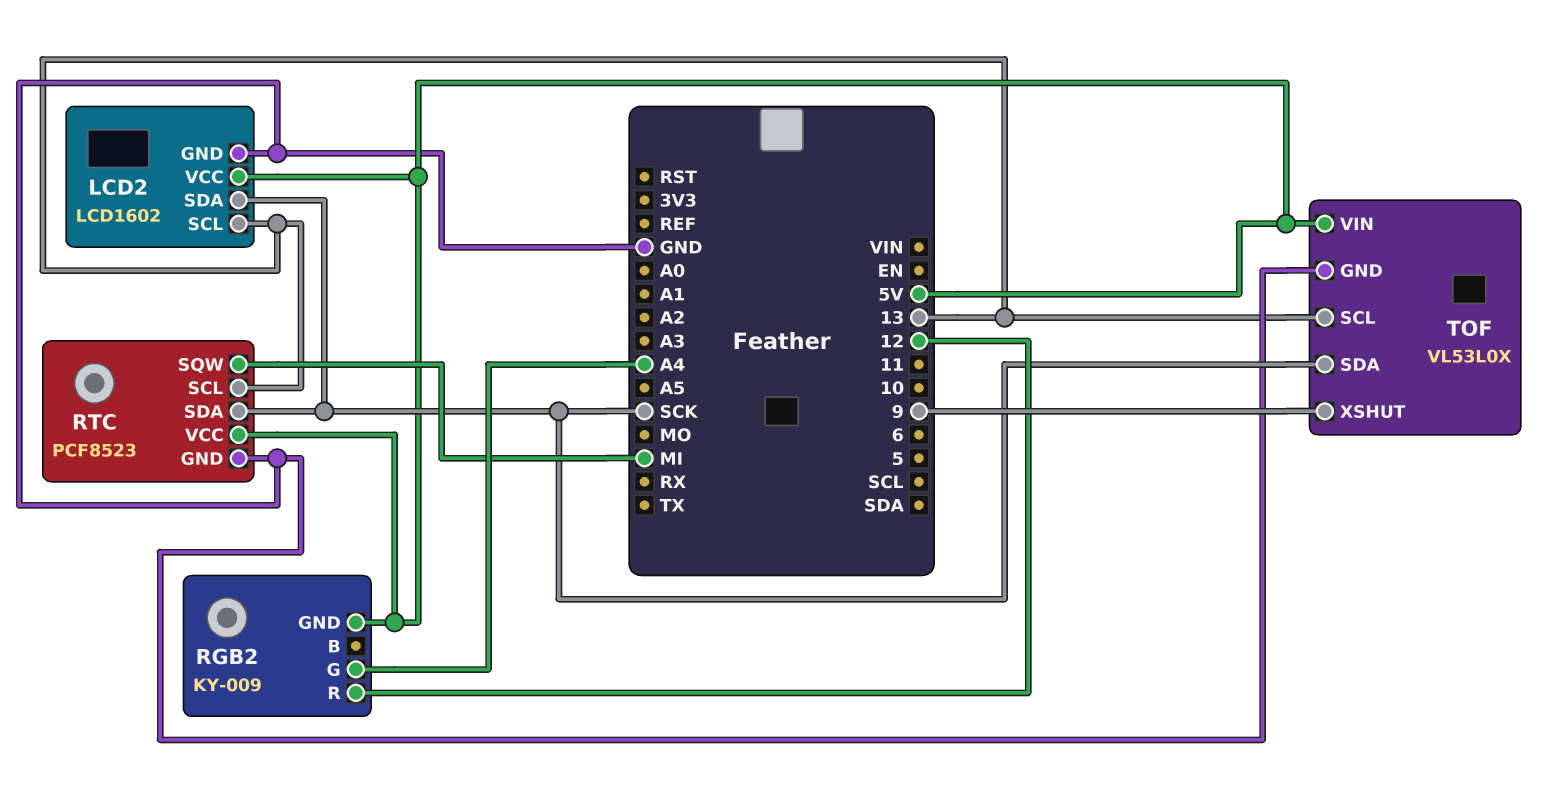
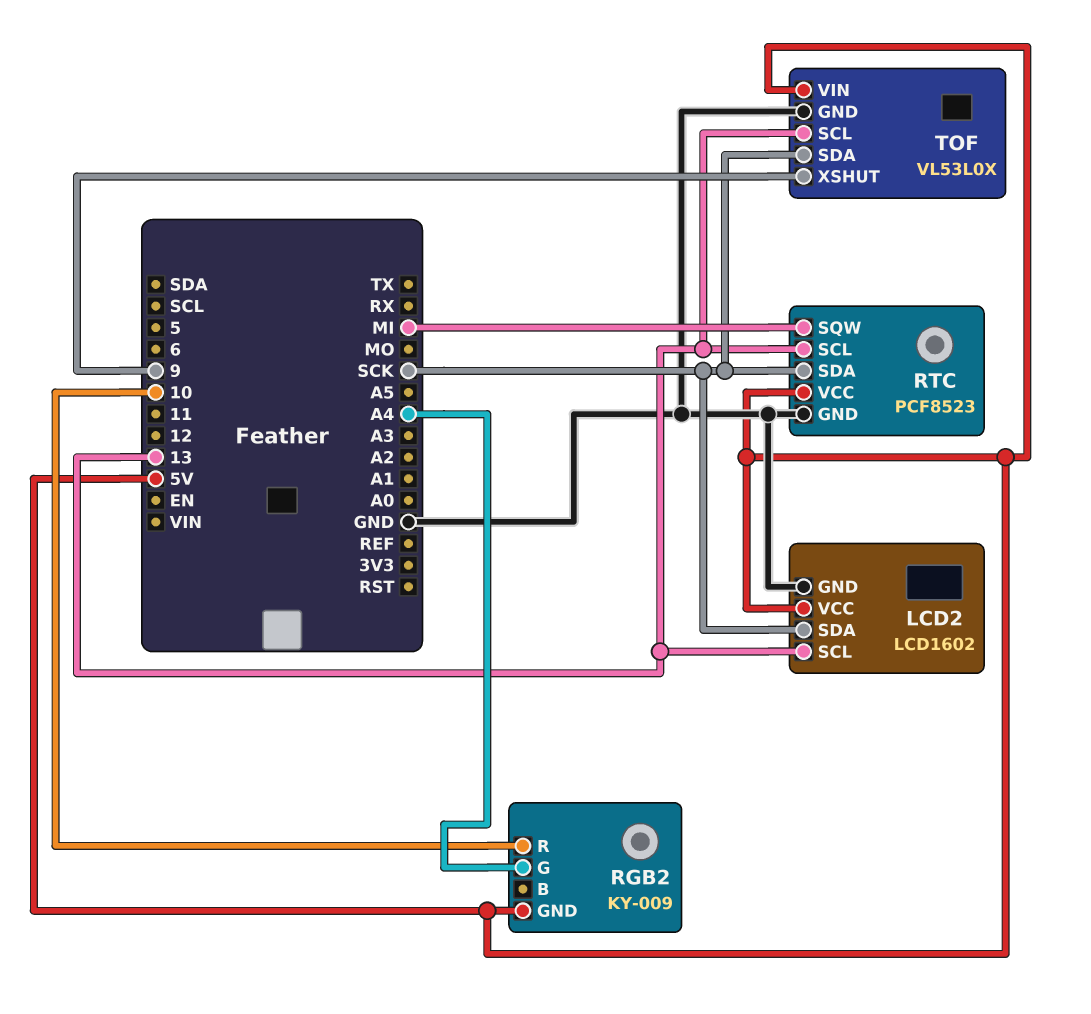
RGB2 pin R: 12 -> 10

